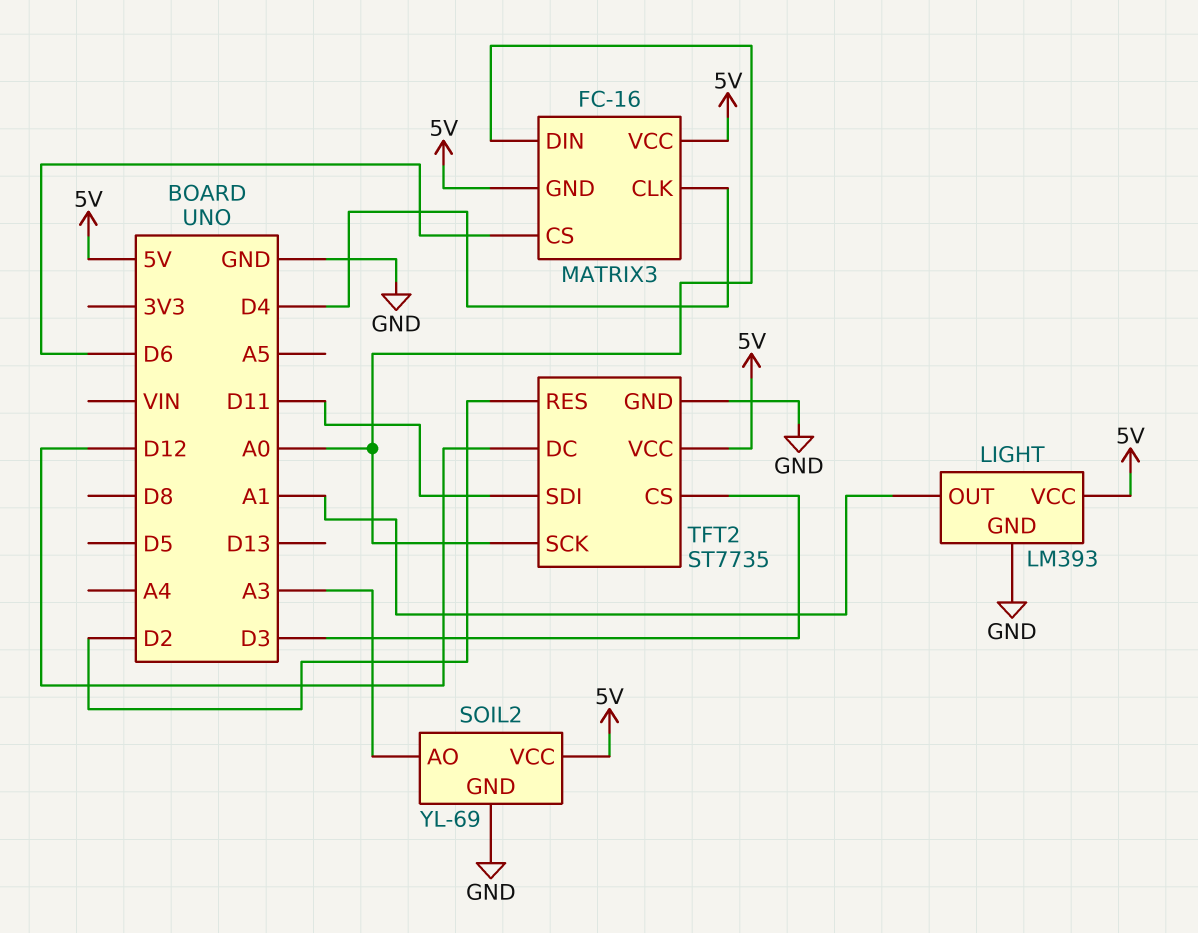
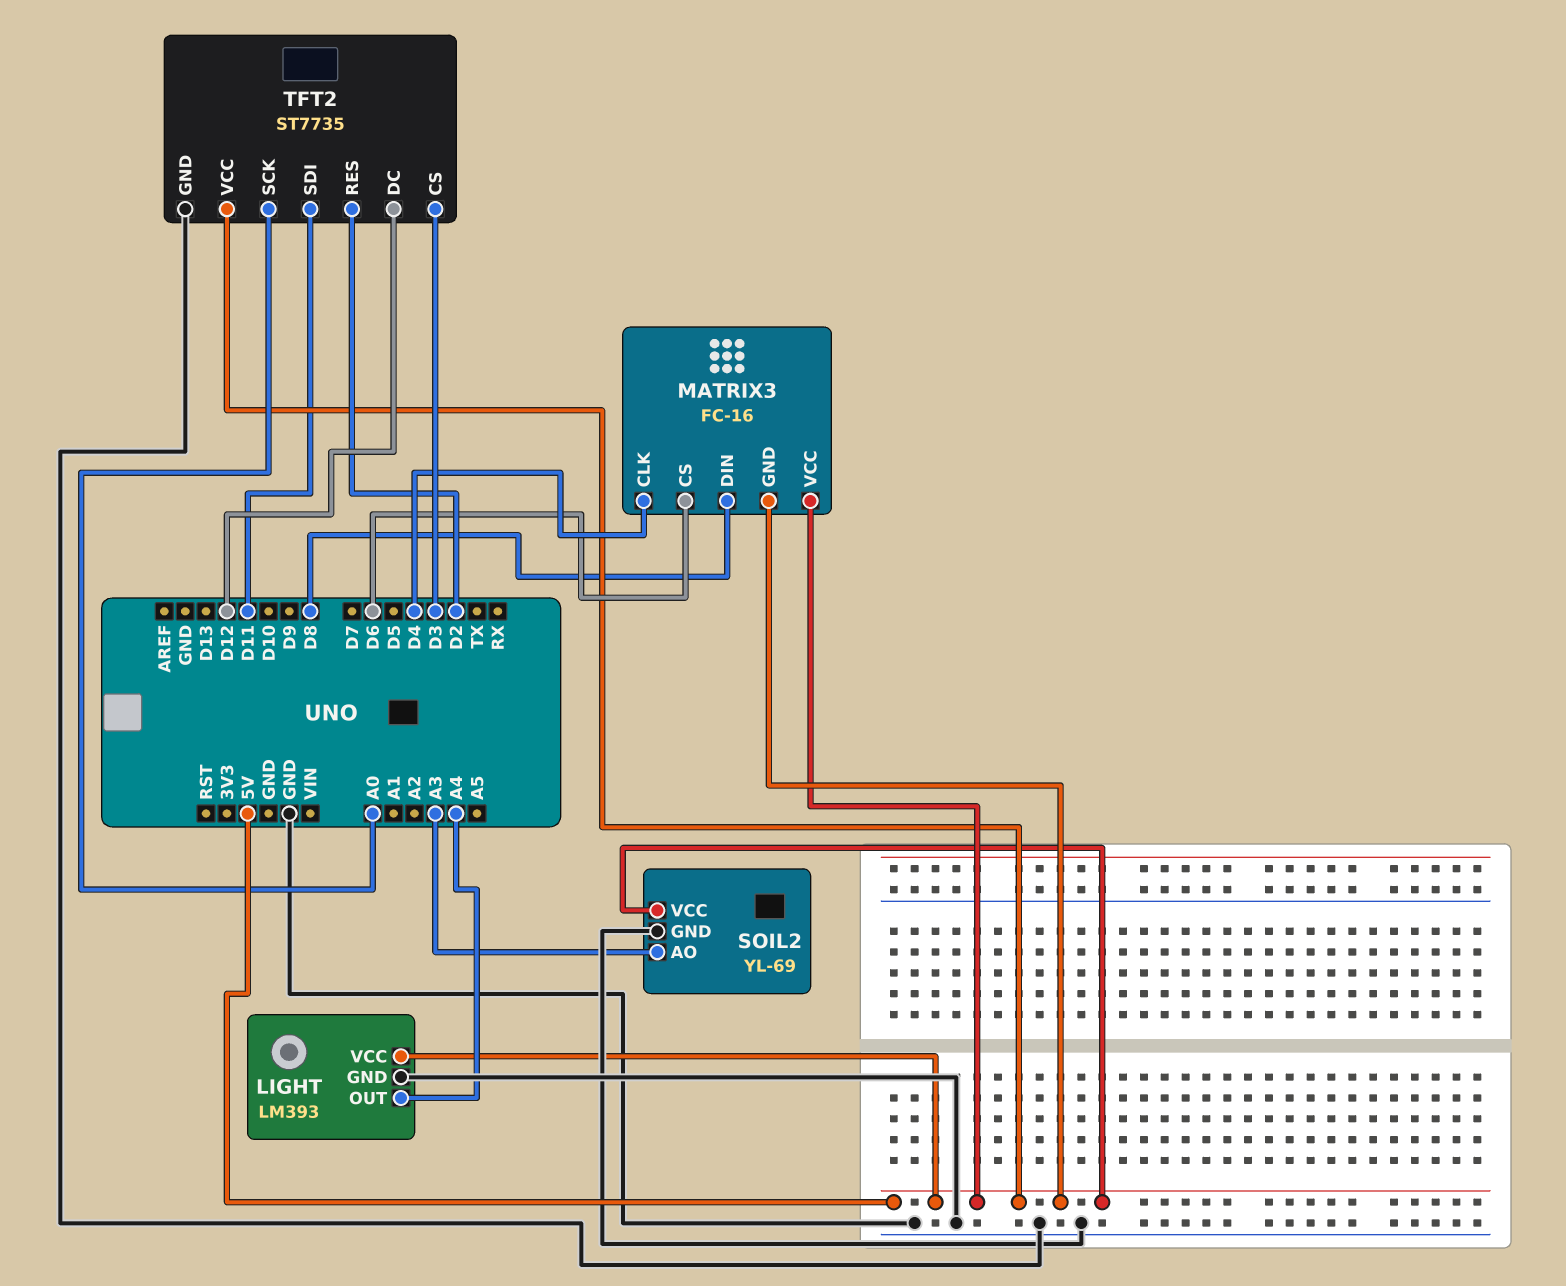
LIGHT pin OUT: A1 -> A4
MATRIX3 pin DIN: A0 -> D8

